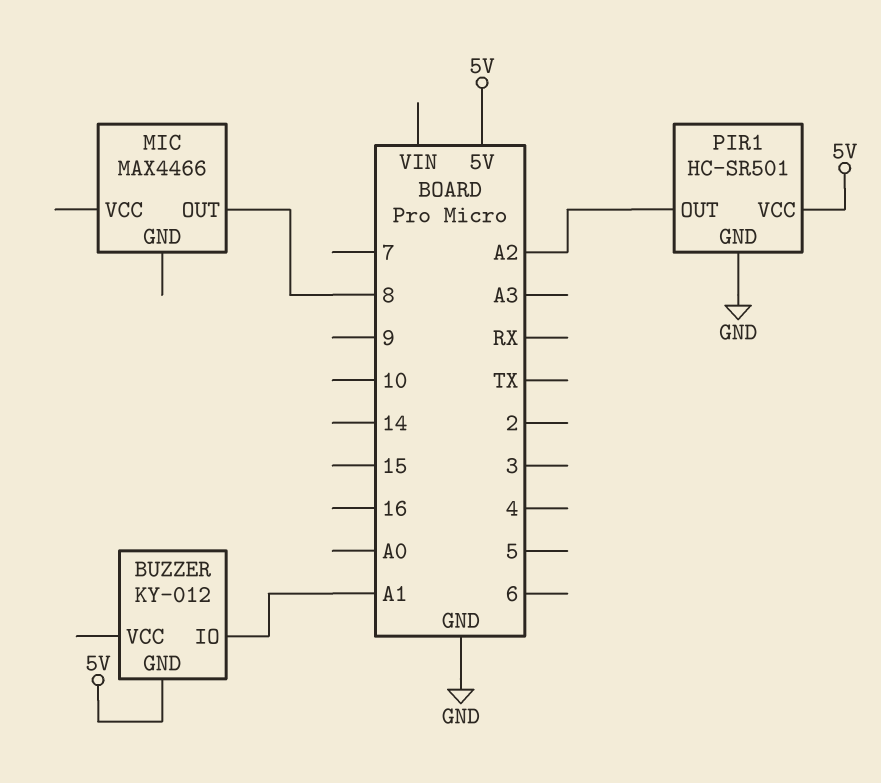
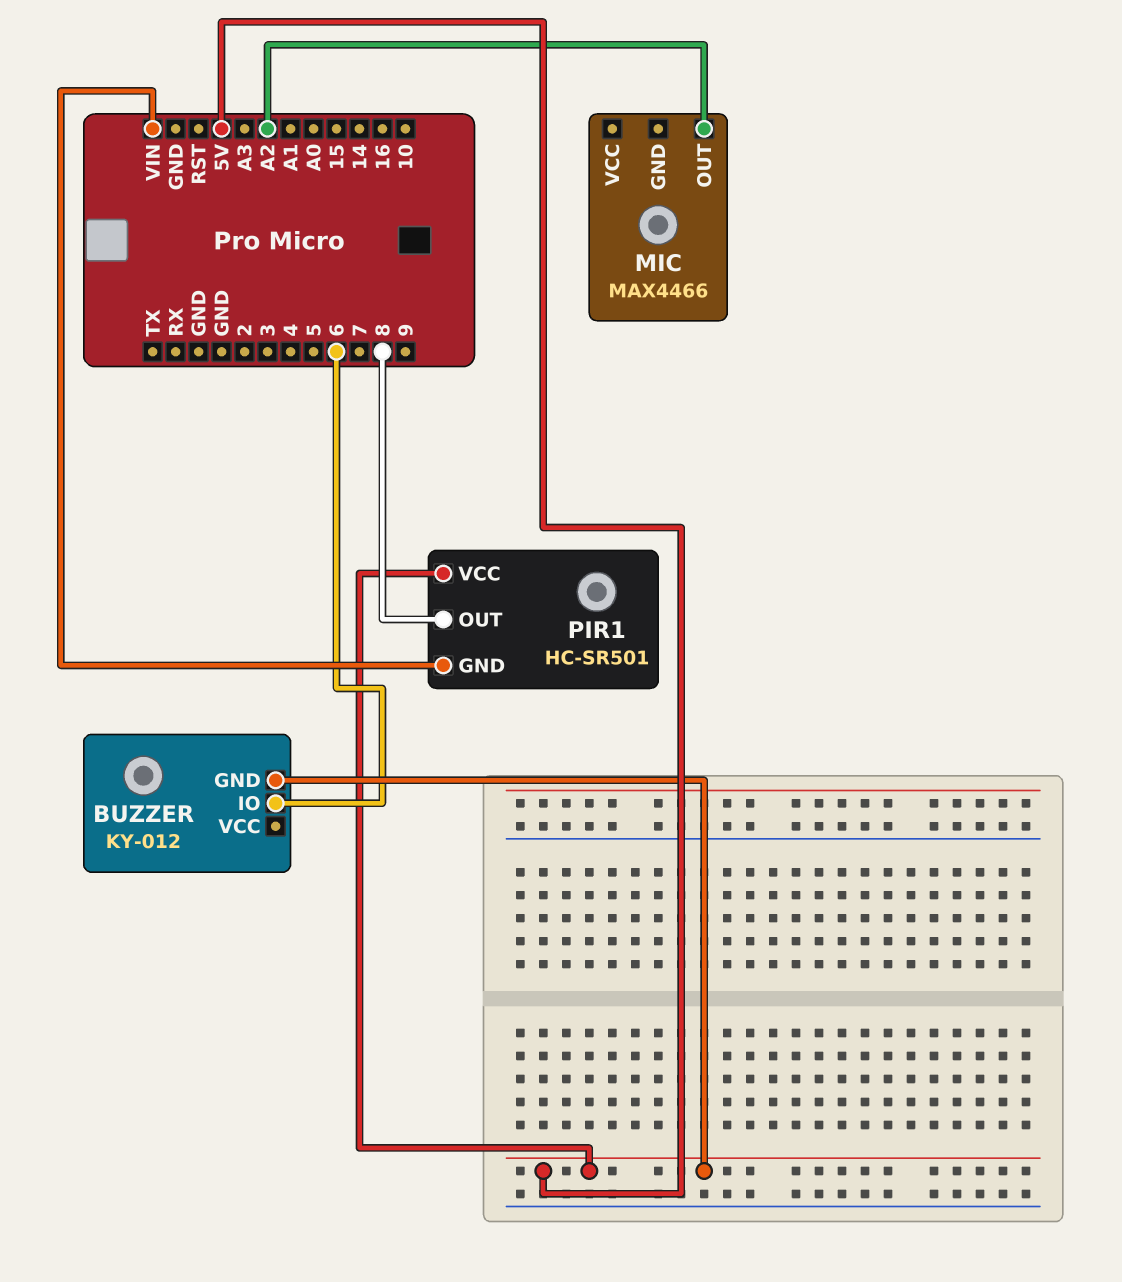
BUZZER pin IO: A1 -> 6
MIC pin OUT: 8 -> A2
PIR1 pin GND: GND -> VIN
PIR1 pin OUT: A2 -> 8

